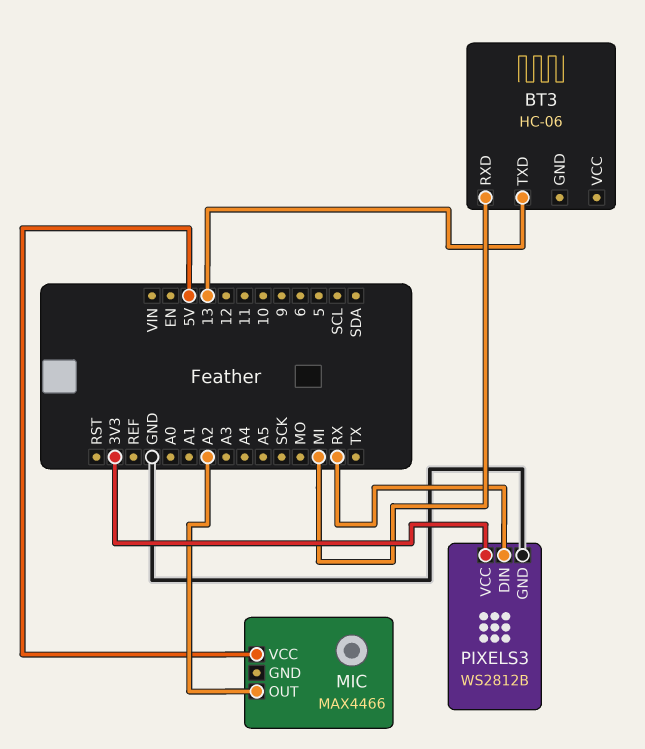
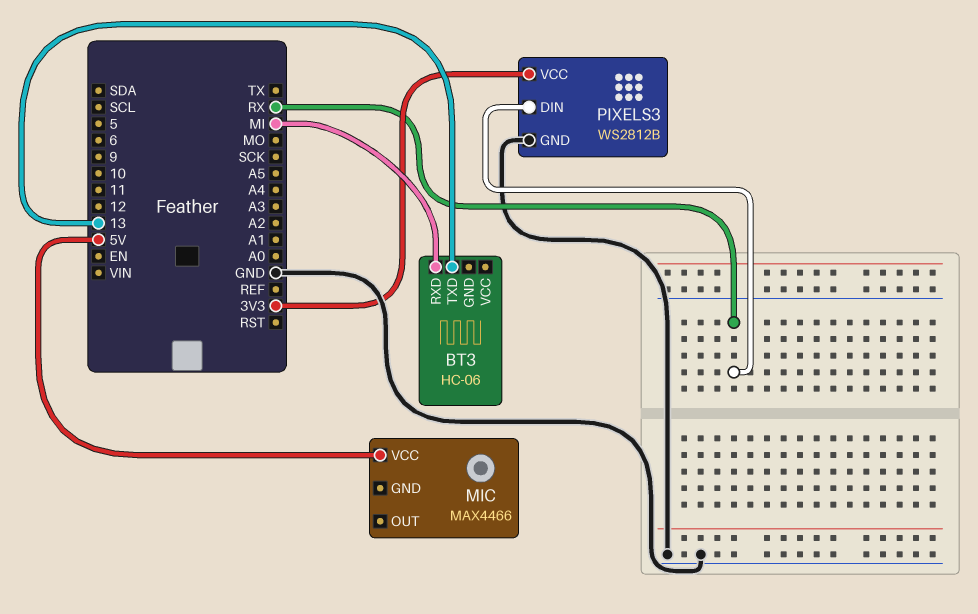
MIC pin OUT: A2 -> none

